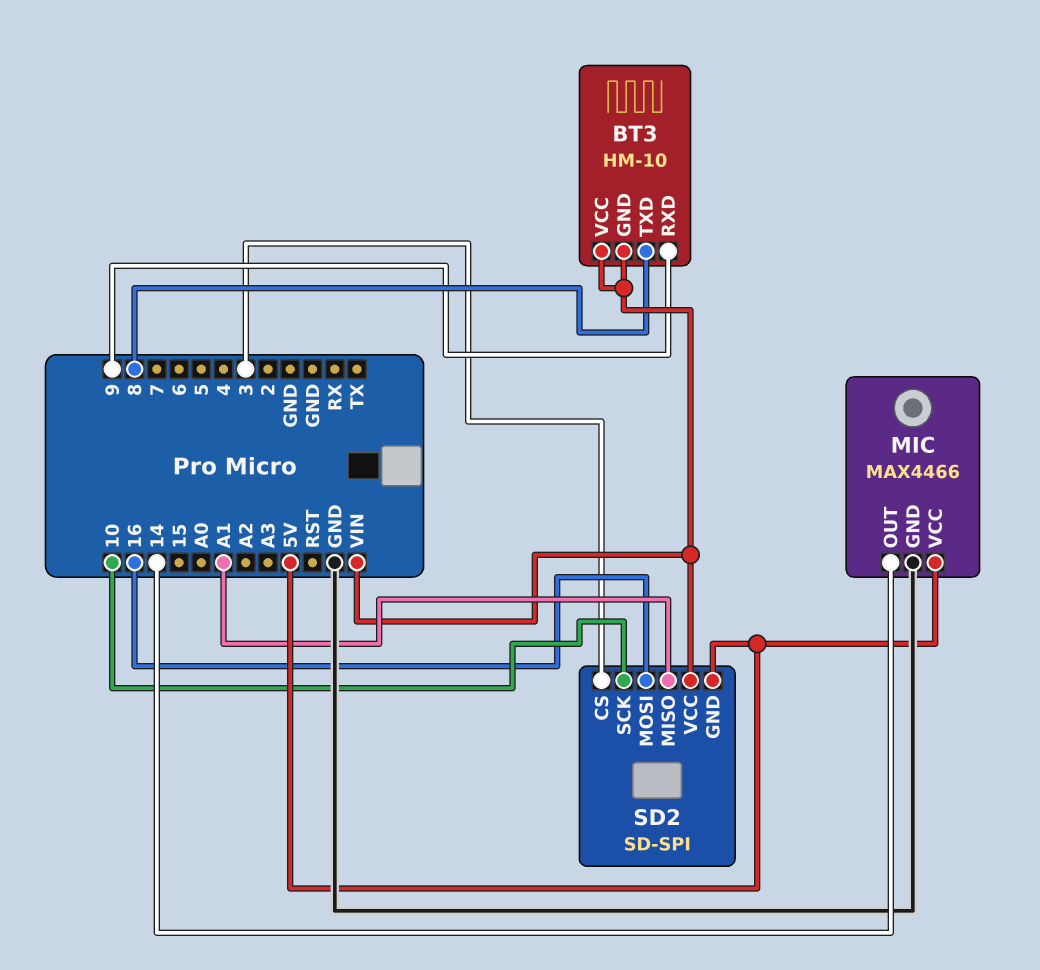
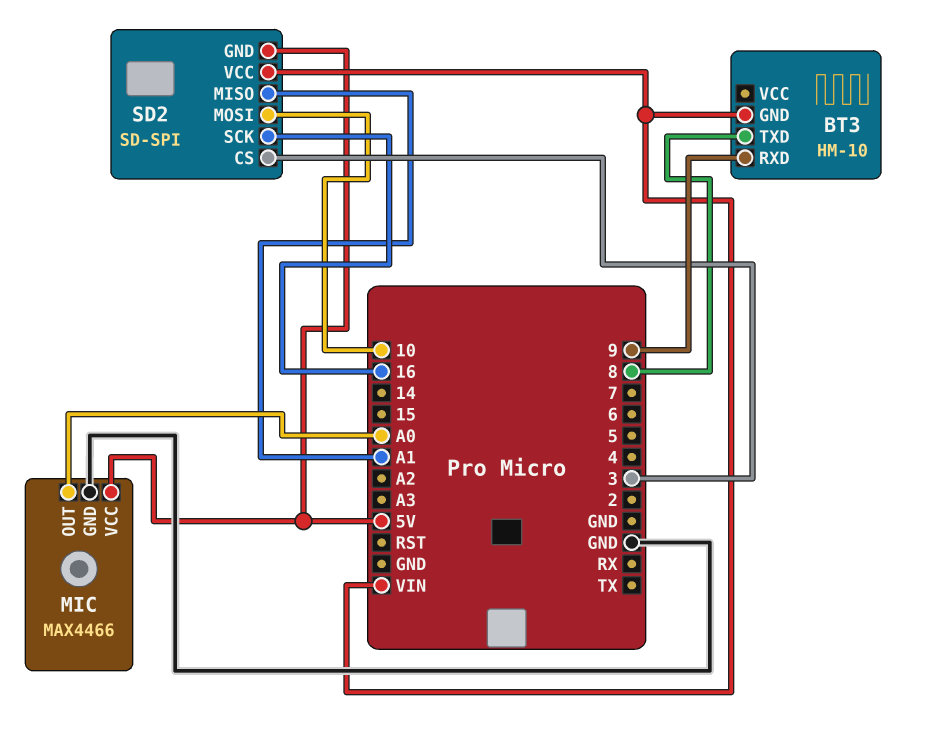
BT3 pin VCC: VIN -> none
MIC pin OUT: 14 -> A0
SD2 pin MOSI: 16 -> 10
SD2 pin SCK: 10 -> 16

